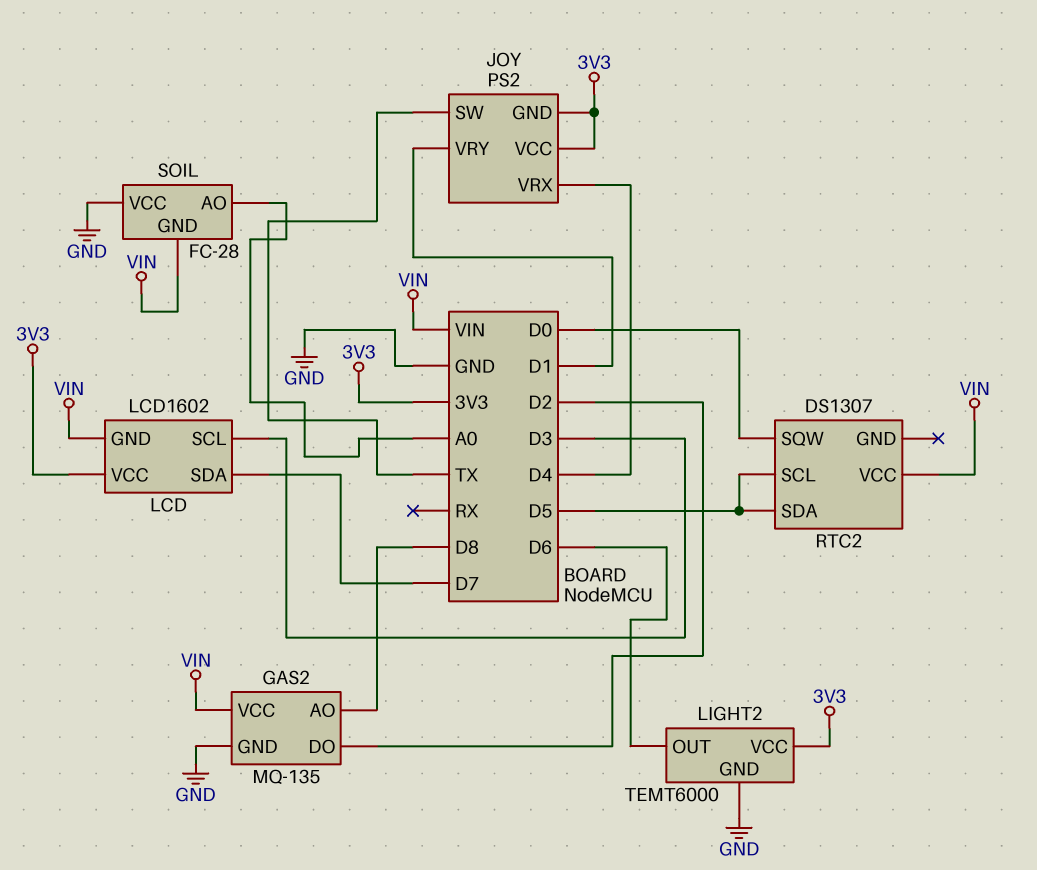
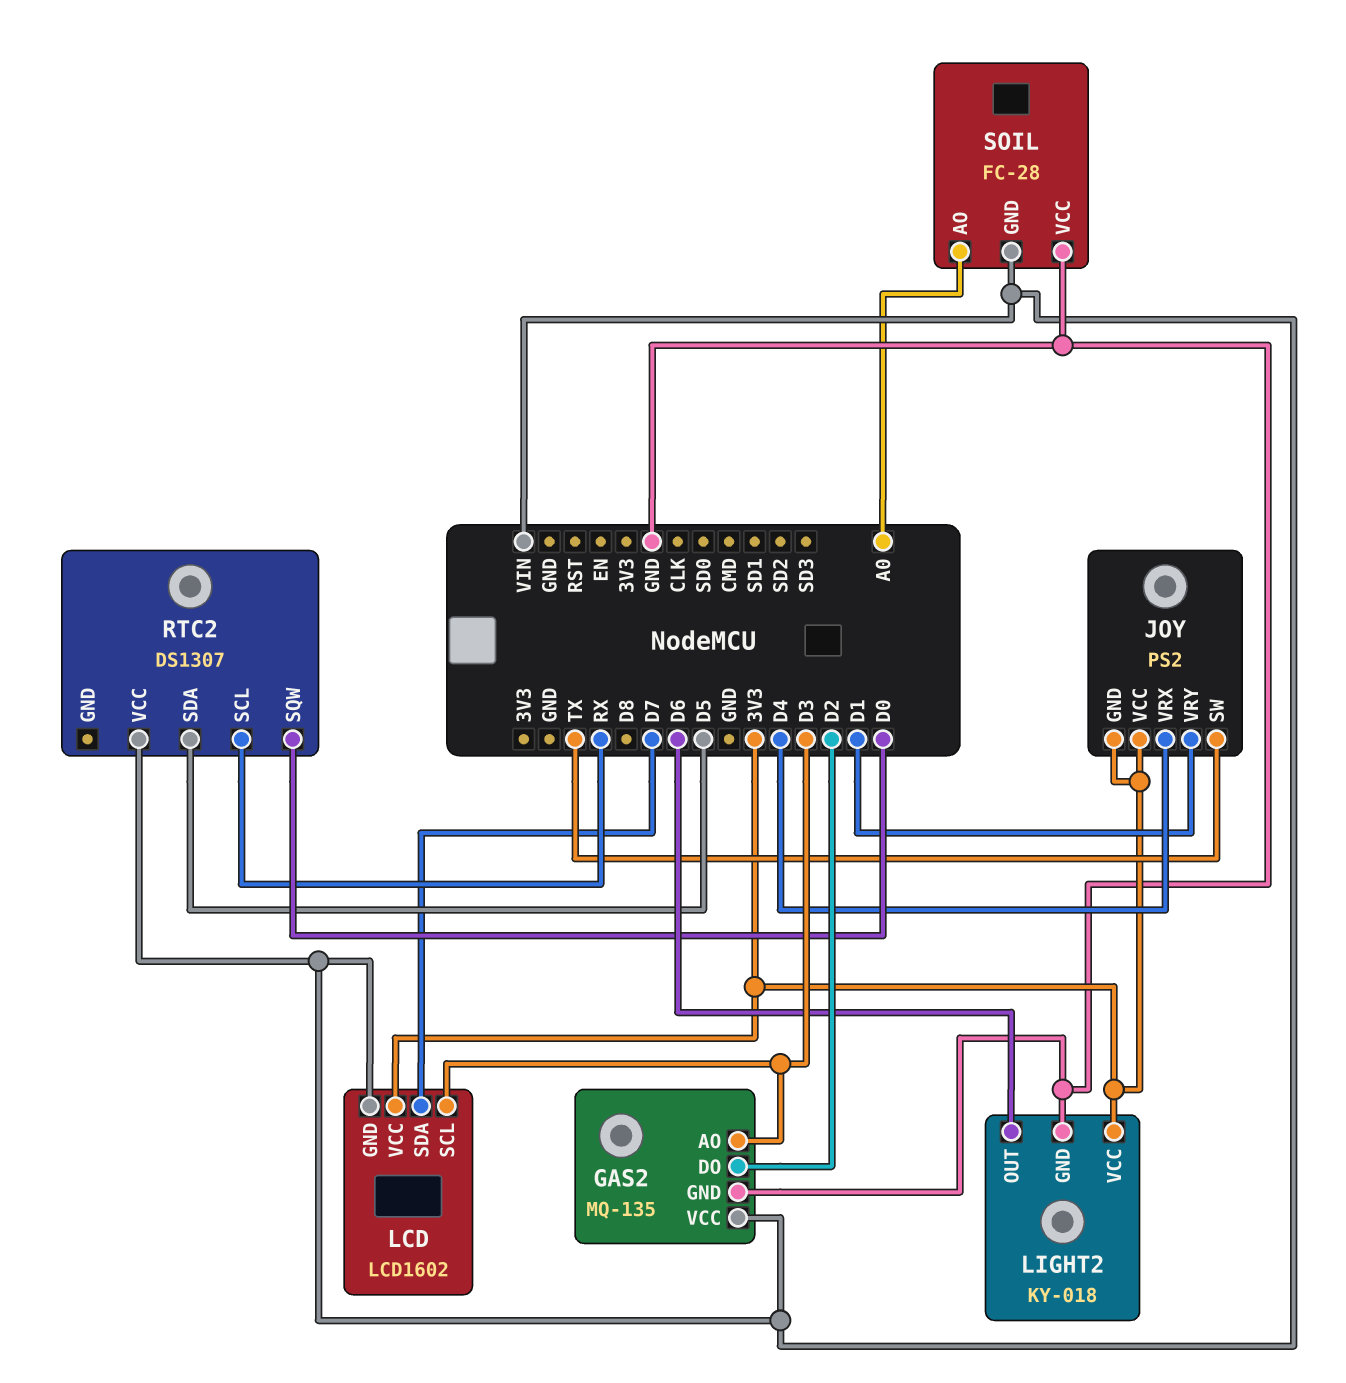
GAS2 pin AO: D8 -> D3
LIGHT2: TEMT6000 -> KY-018
RTC2 pin SCL: D5 -> RX

